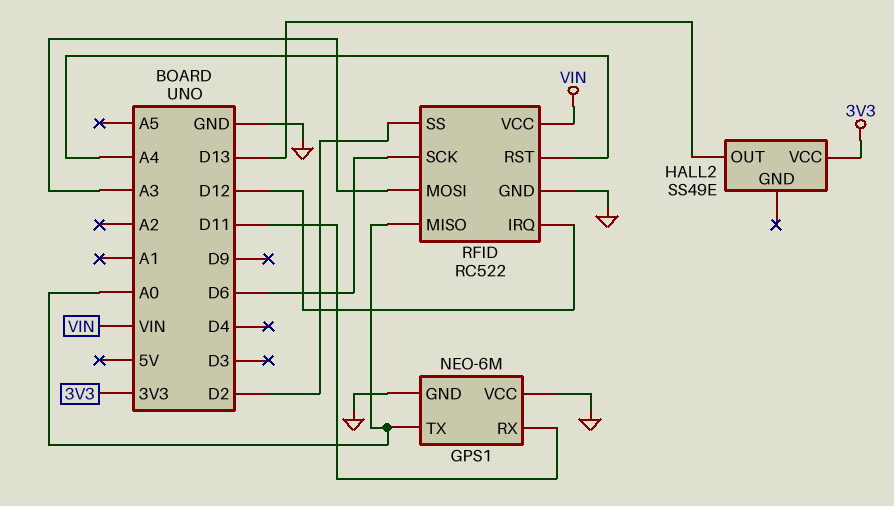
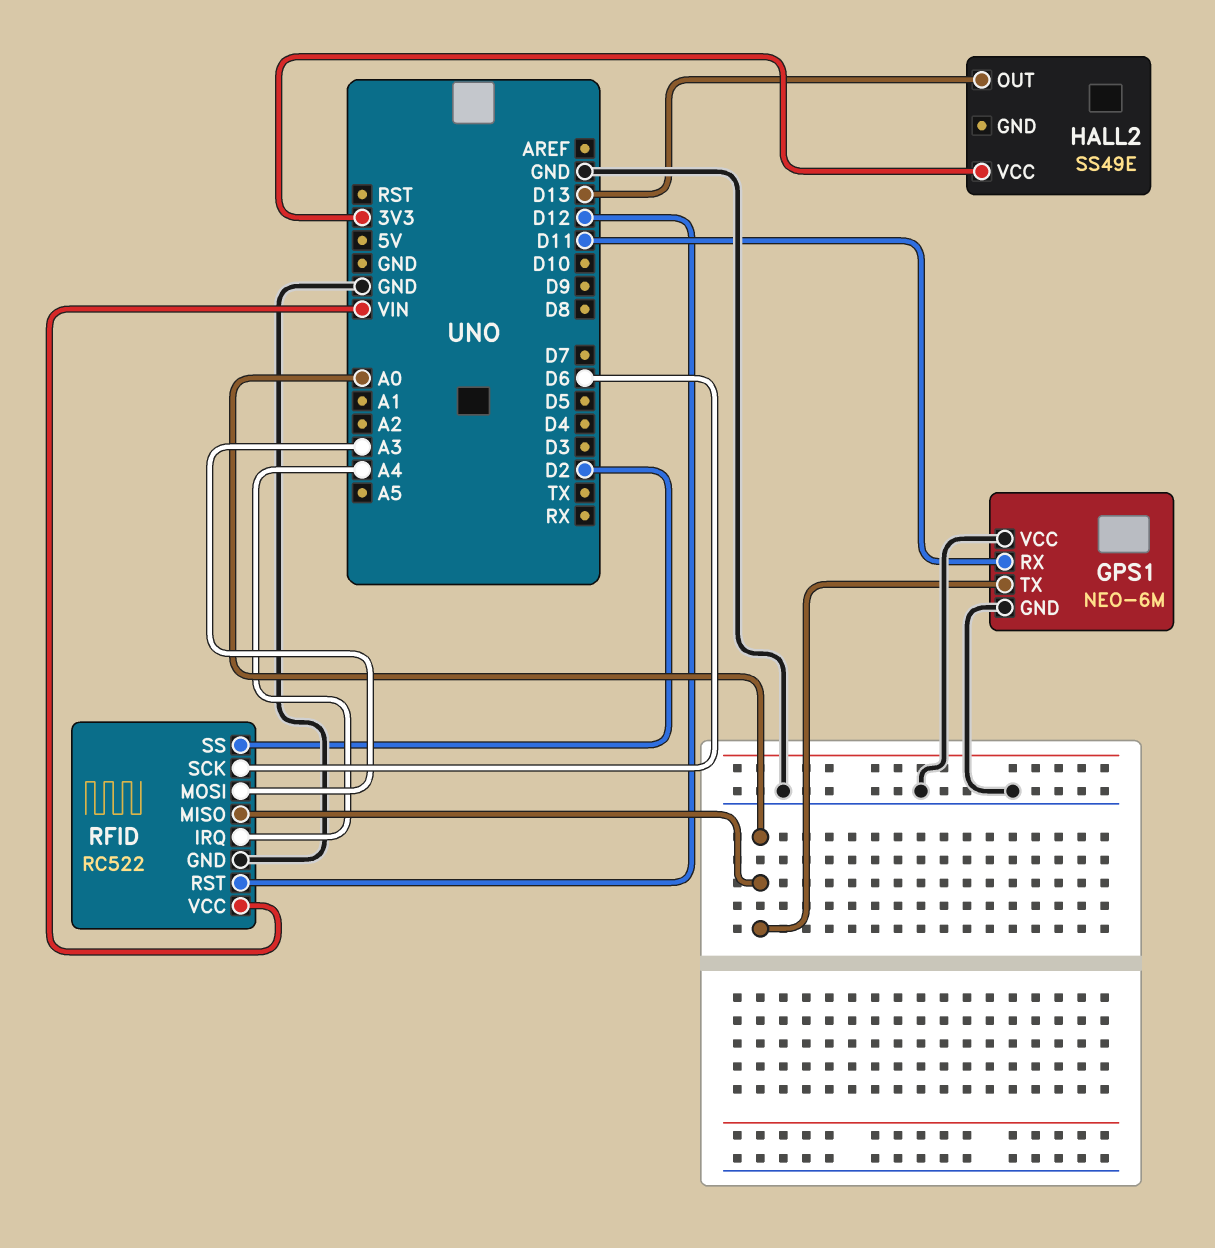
RFID pin IRQ: D12 -> A4
RFID pin RST: A4 -> D12

